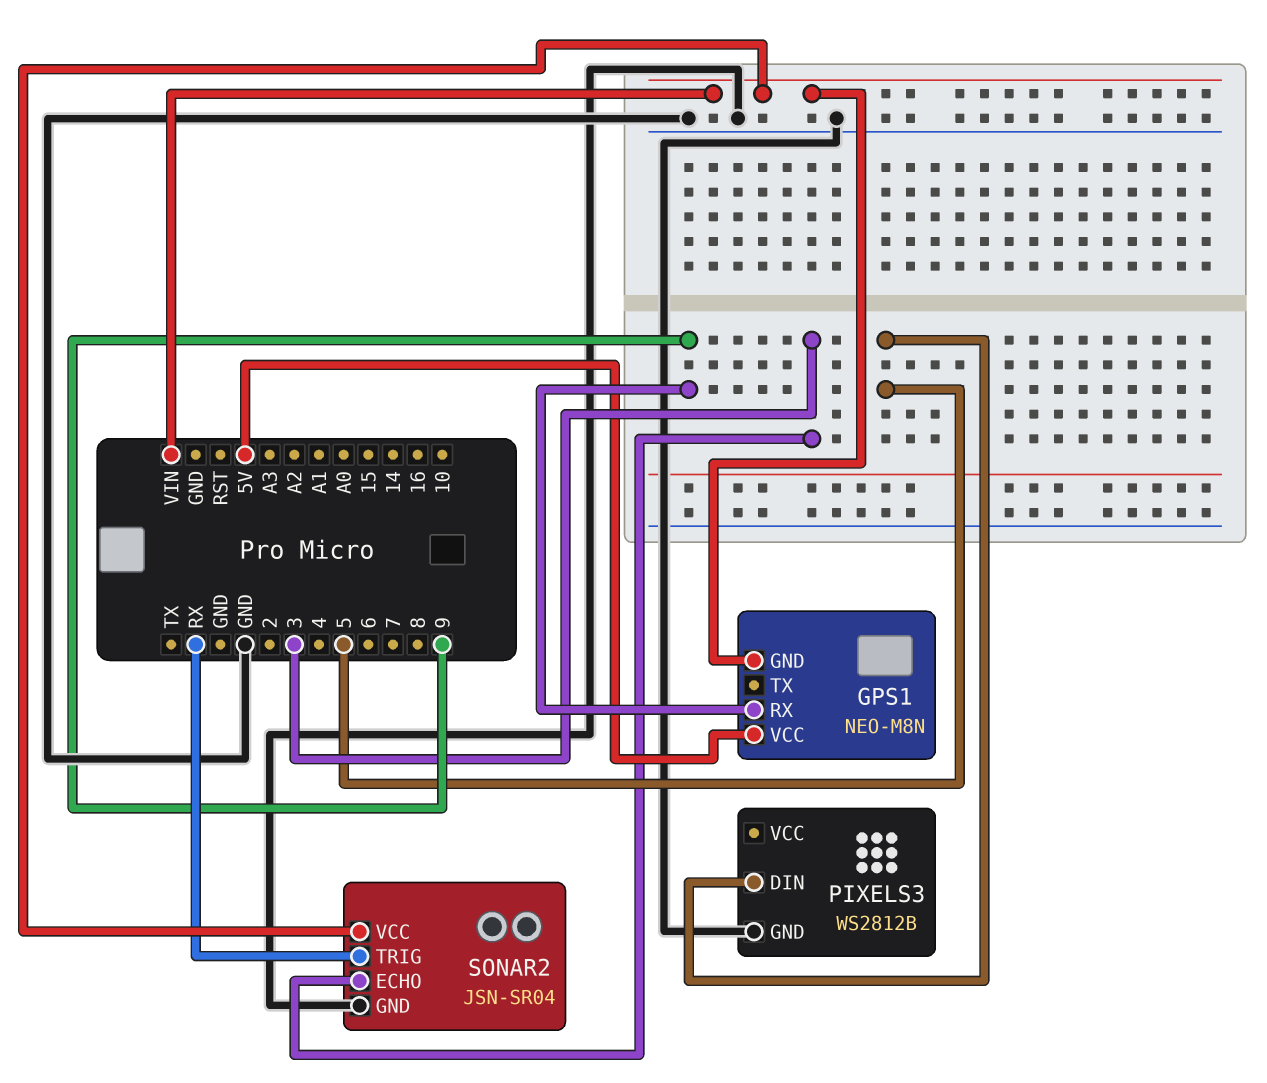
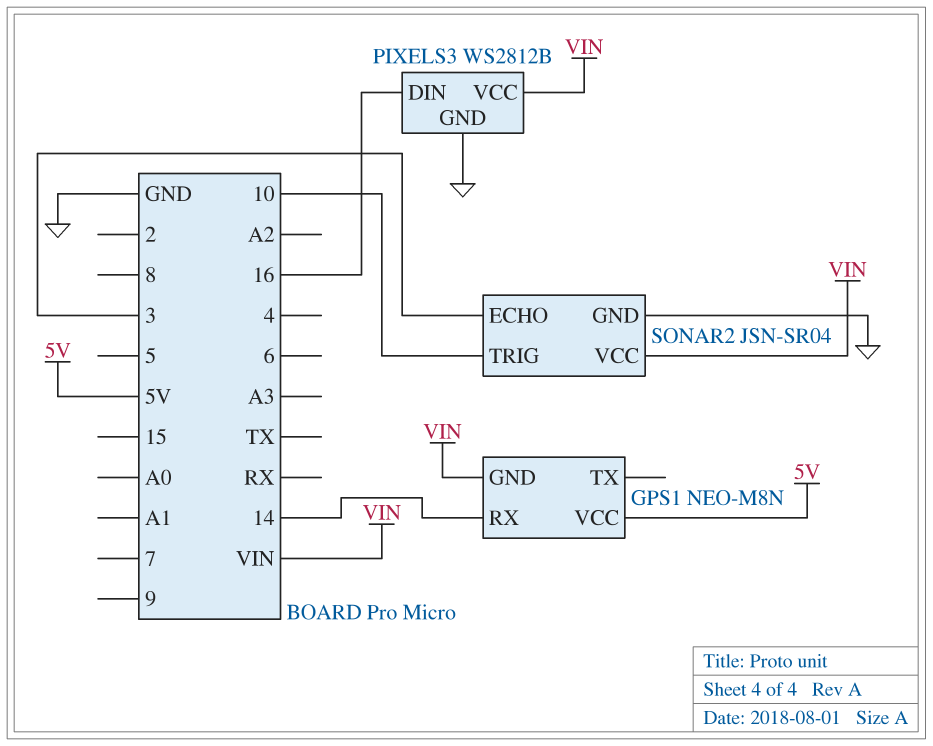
GPS1 pin RX: 9 -> 14
PIXELS3 pin DIN: 5 -> 16
PIXELS3 pin VCC: none -> VIN
SONAR2 pin TRIG: RX -> 10

